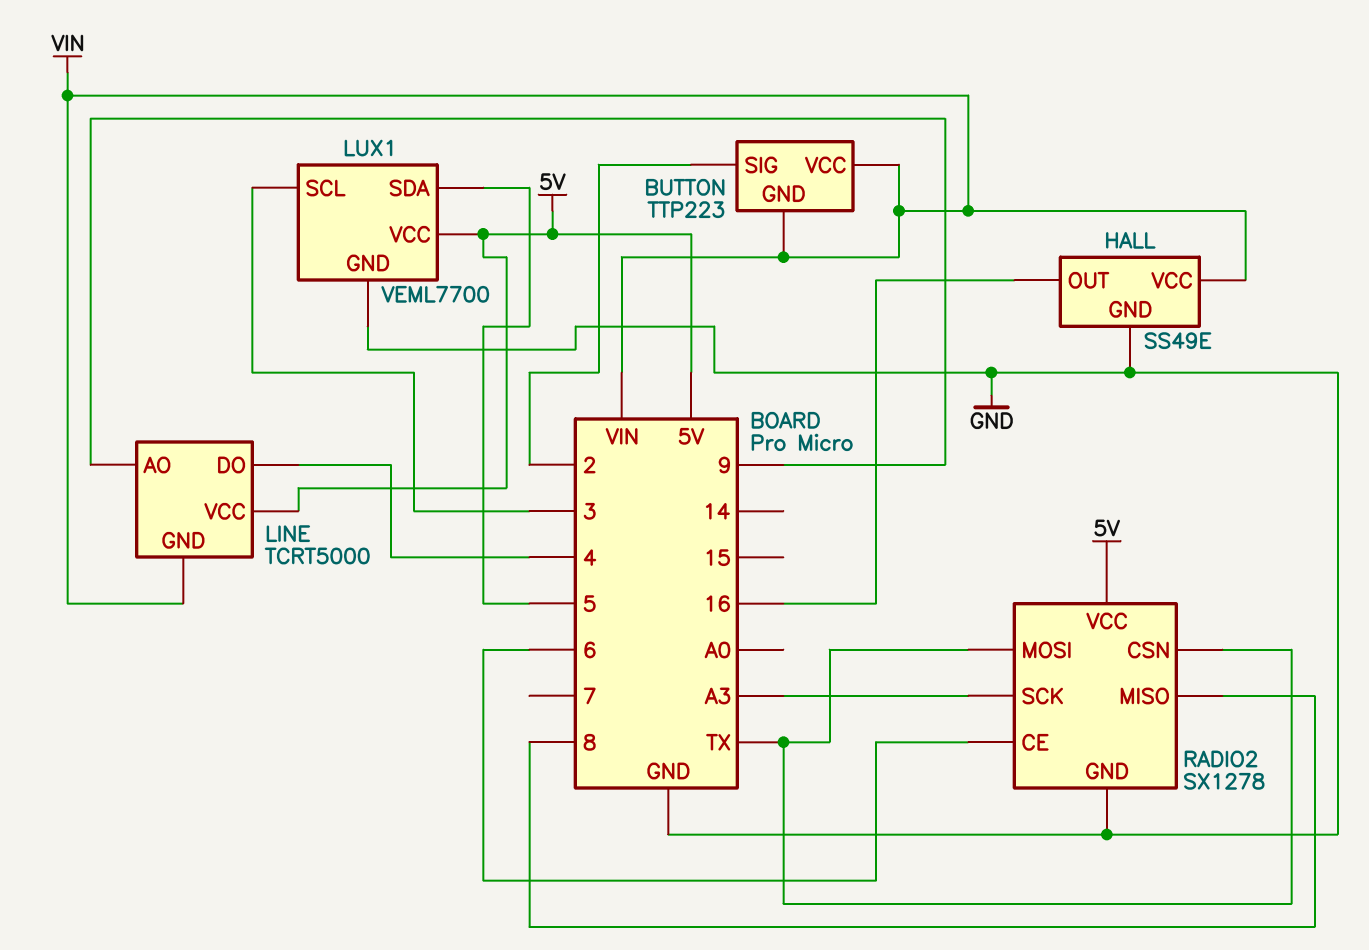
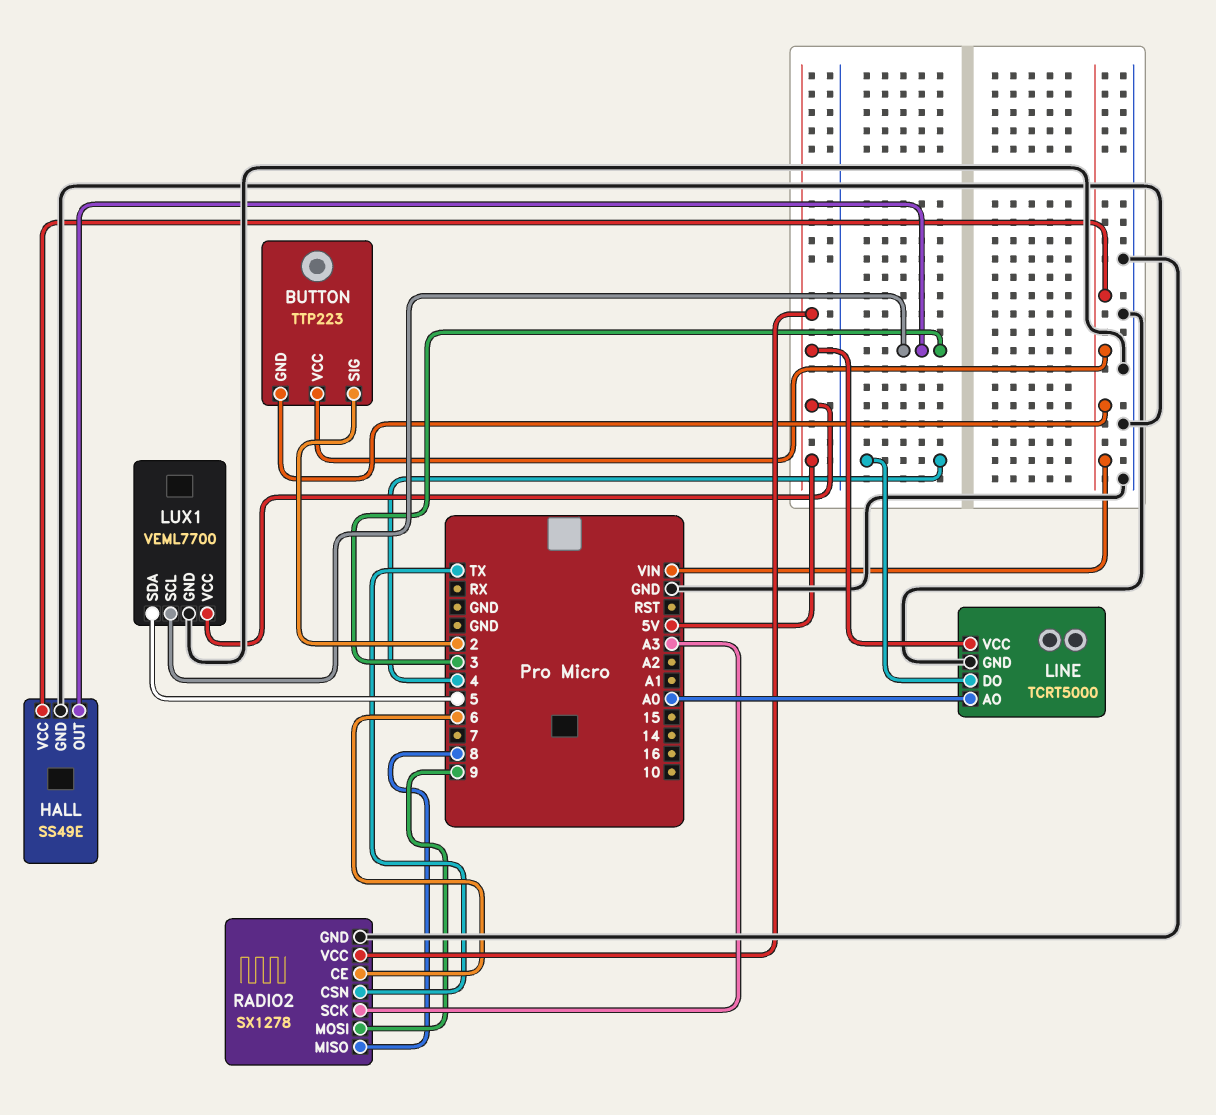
HALL pin OUT: 16 -> 3
LINE pin AO: 9 -> A0
LINE pin GND: VIN -> GND
RADIO2 pin MOSI: TX -> 9

